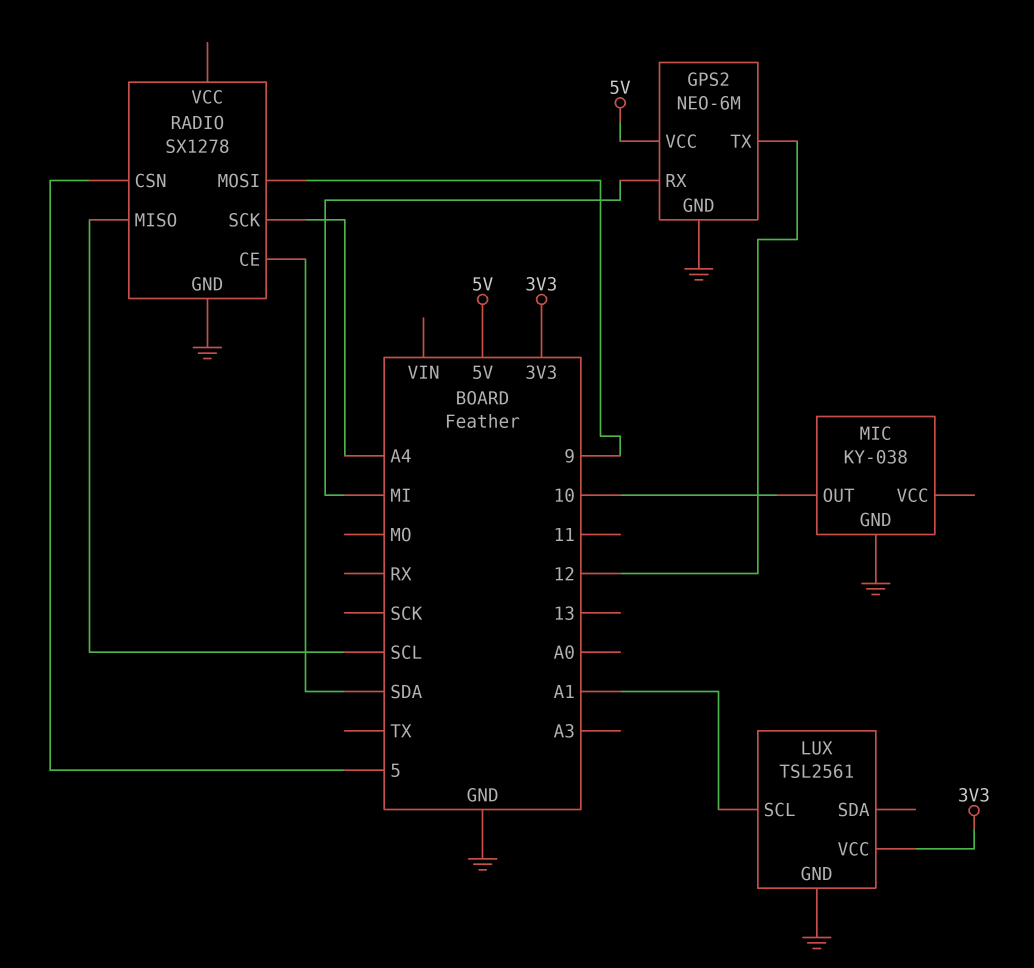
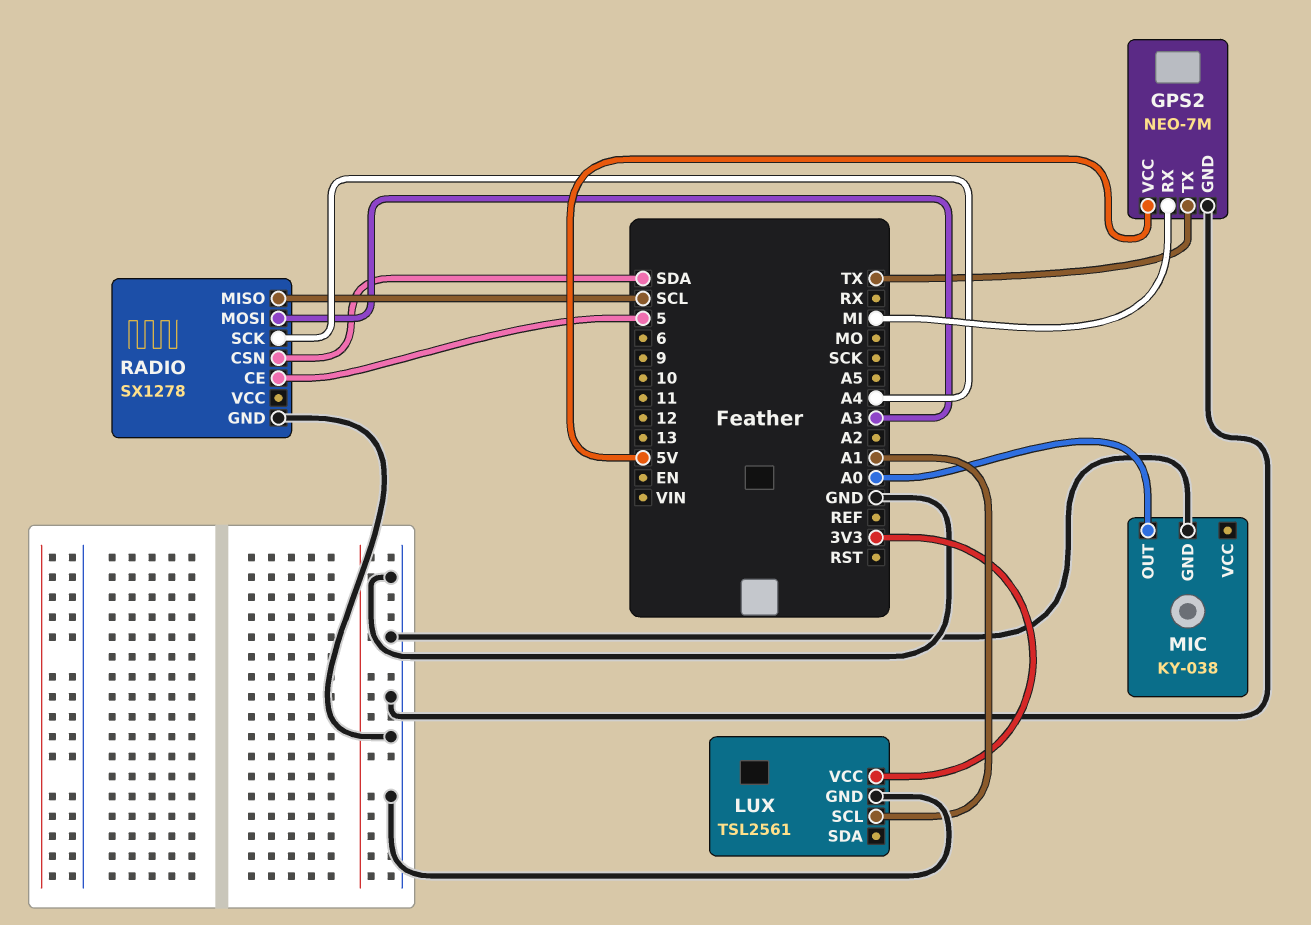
GPS2: NEO-6M -> NEO-7M
GPS2 pin TX: 12 -> TX
MIC pin OUT: 10 -> A0
RADIO pin CE: SDA -> 5
RADIO pin CSN: 5 -> SDA
RADIO pin MOSI: 9 -> A3

